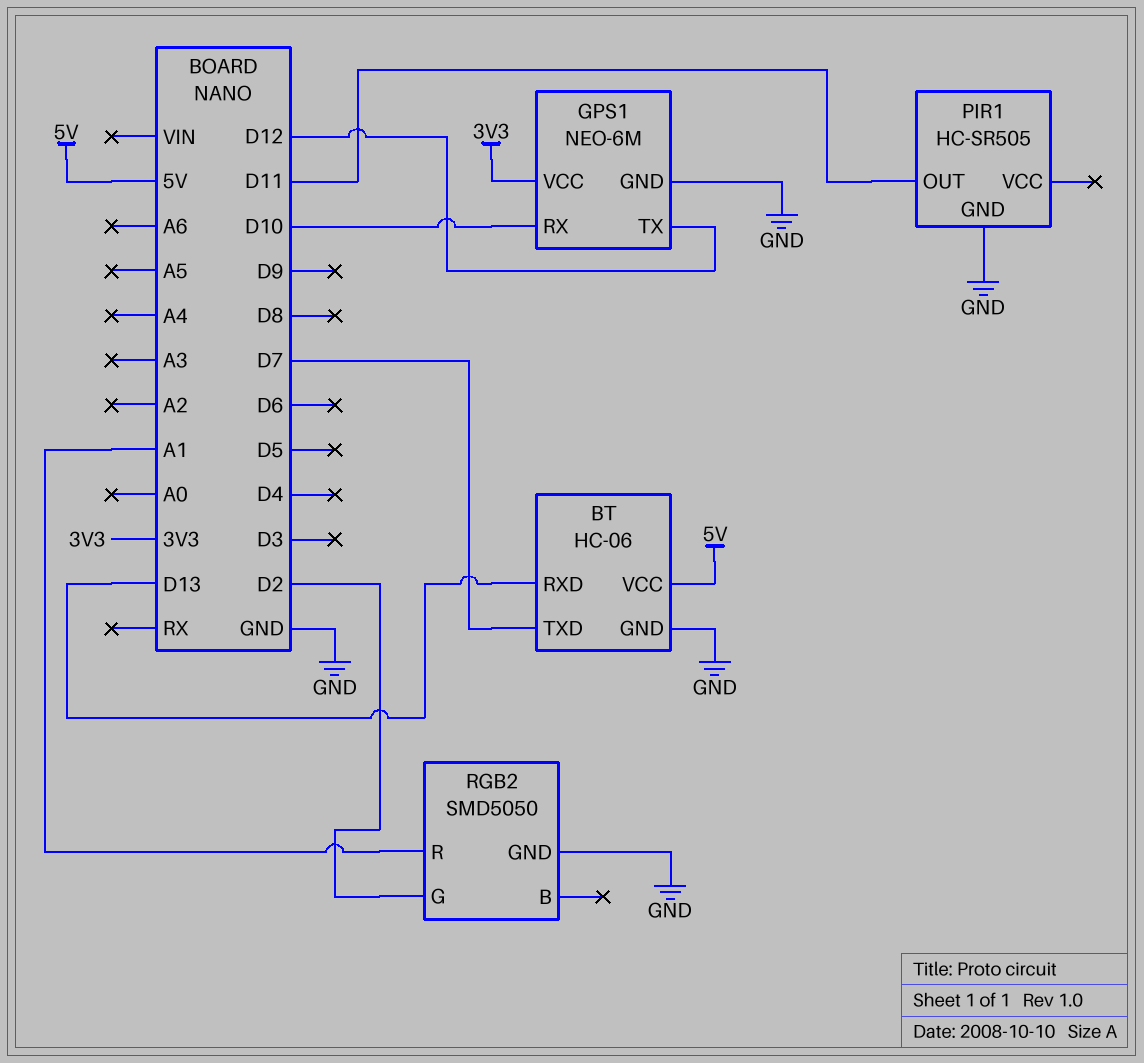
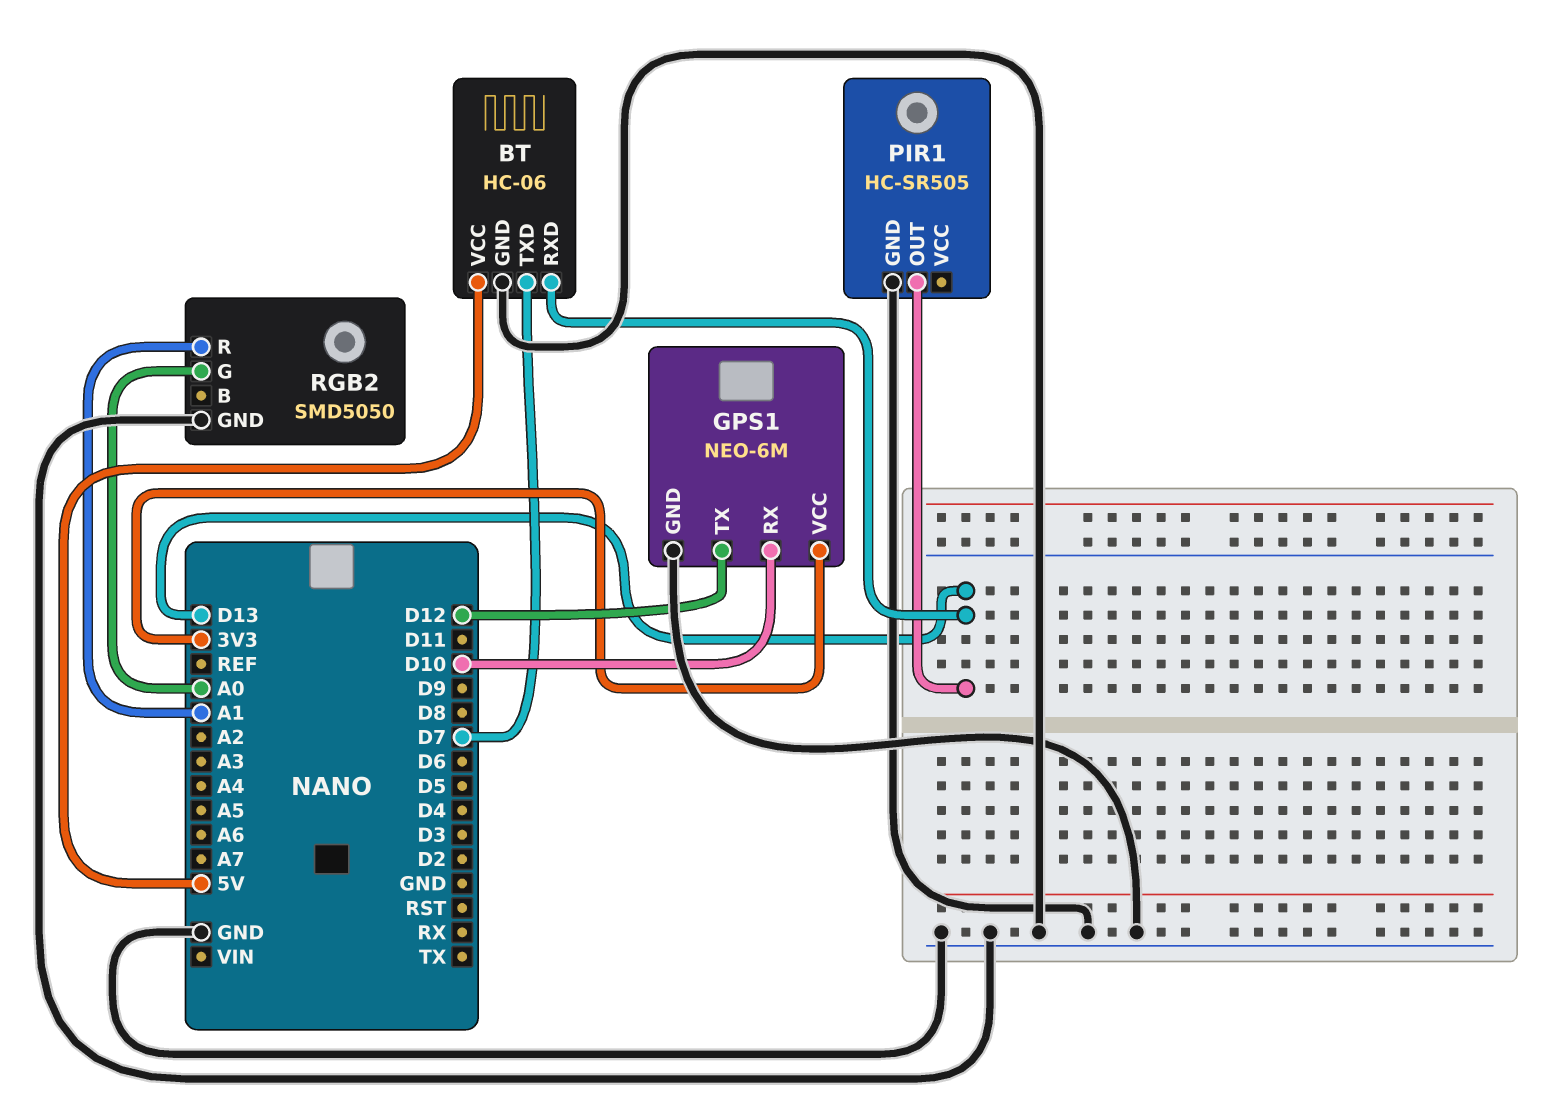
PIR1 pin OUT: D11 -> D13
RGB2 pin G: D2 -> A0

